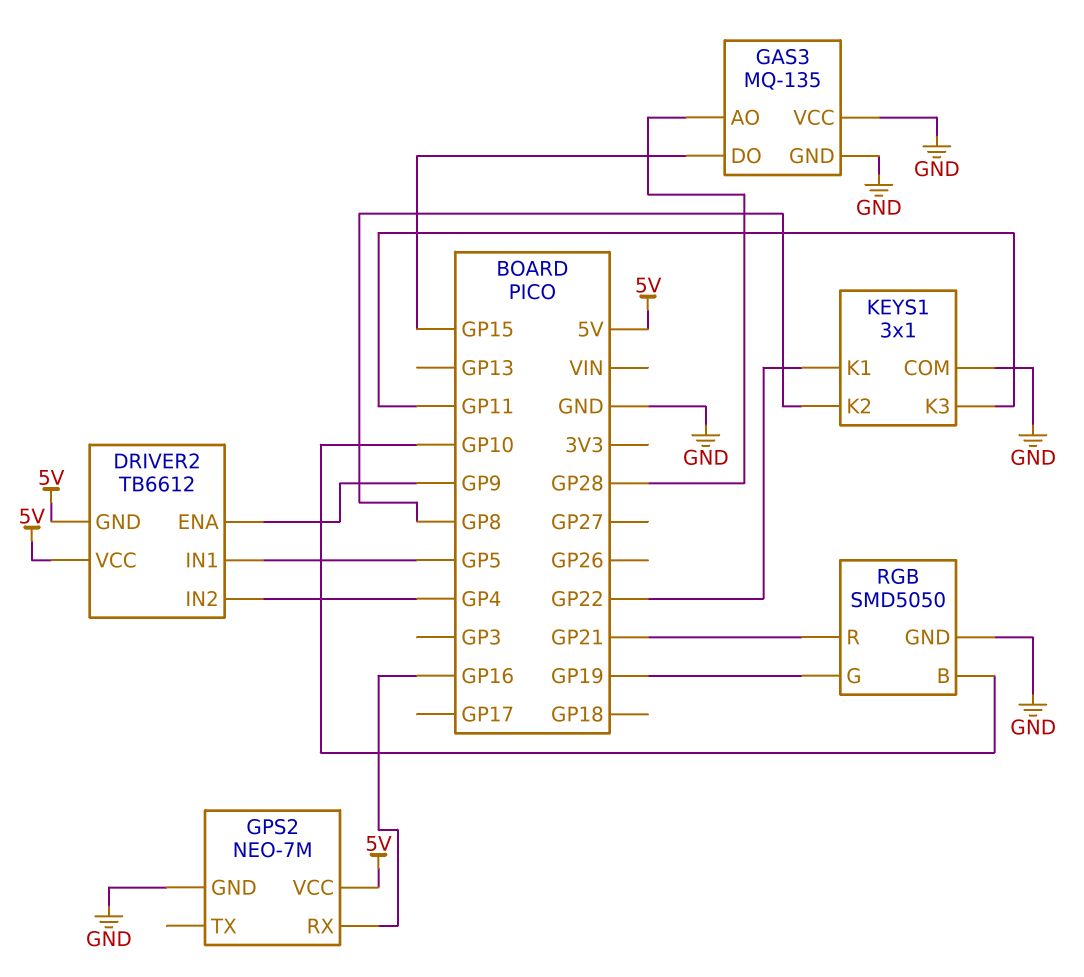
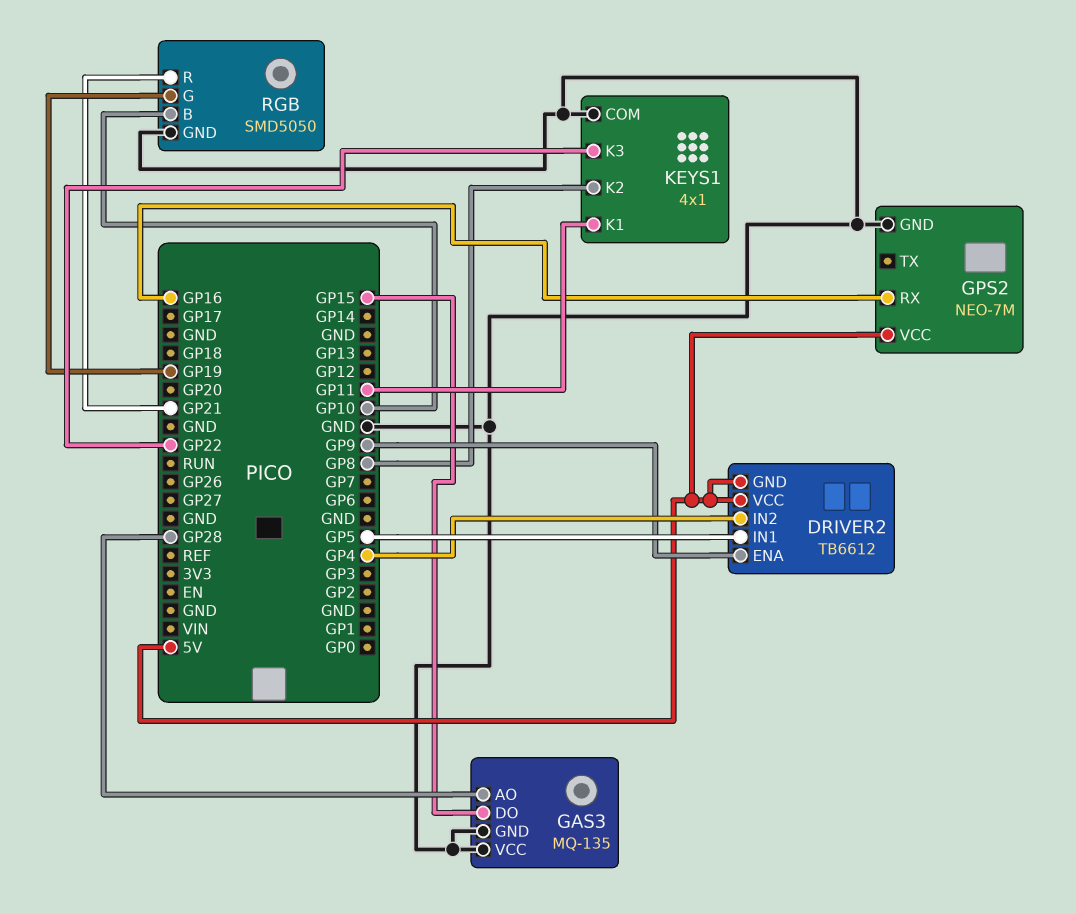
KEYS1: 3x1 -> 4x1
KEYS1 pin K1: GP22 -> GP11
KEYS1 pin K3: GP11 -> GP22

